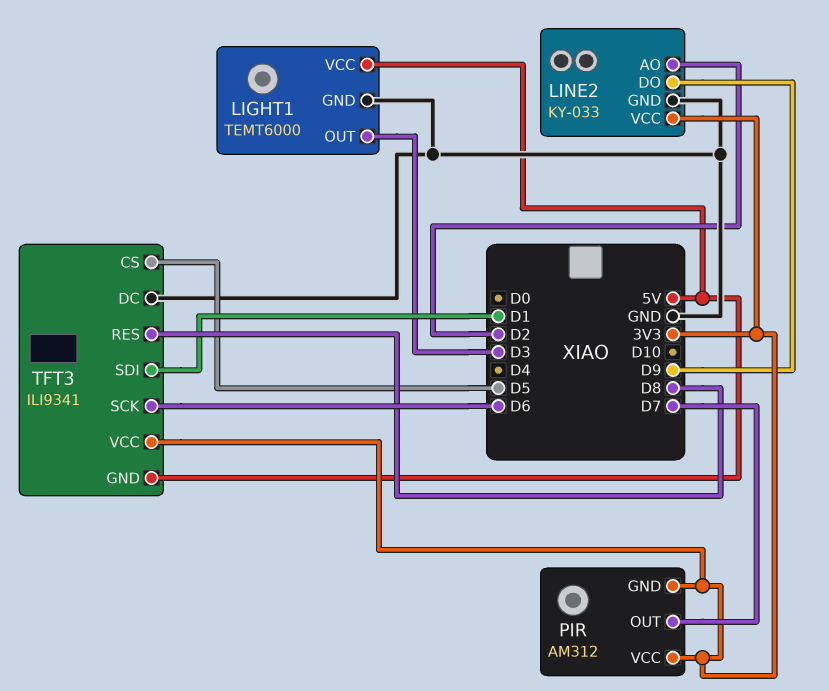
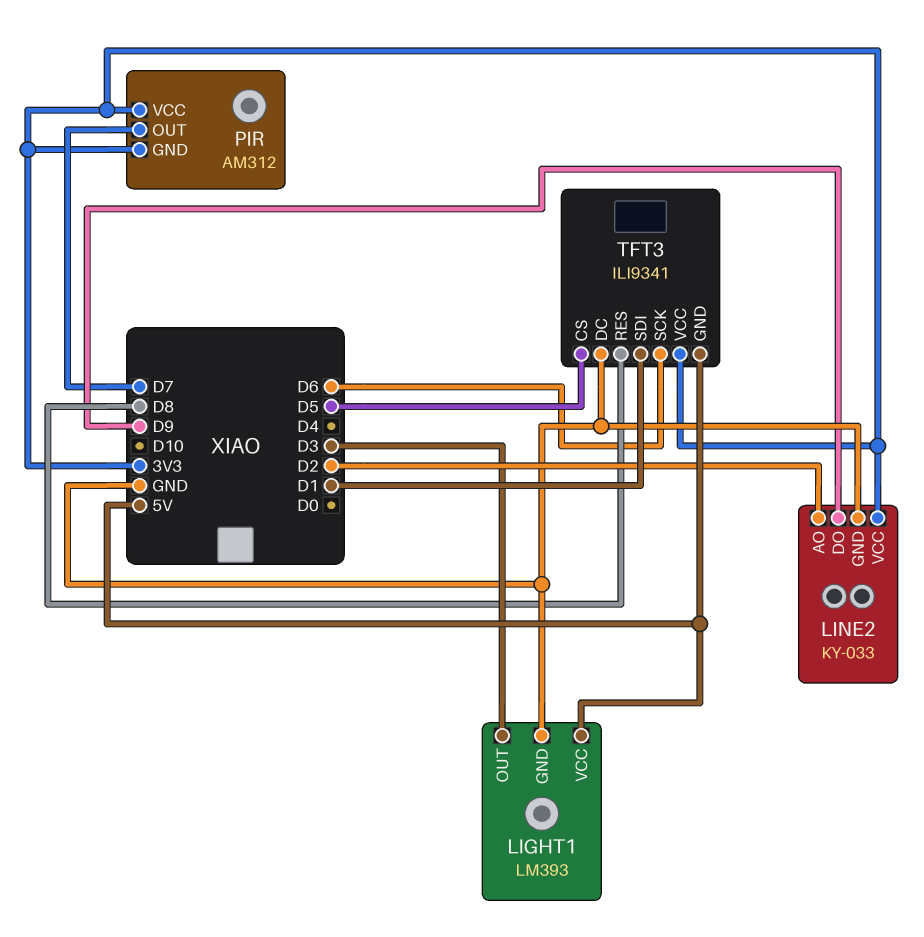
LIGHT1: TEMT6000 -> LM393

